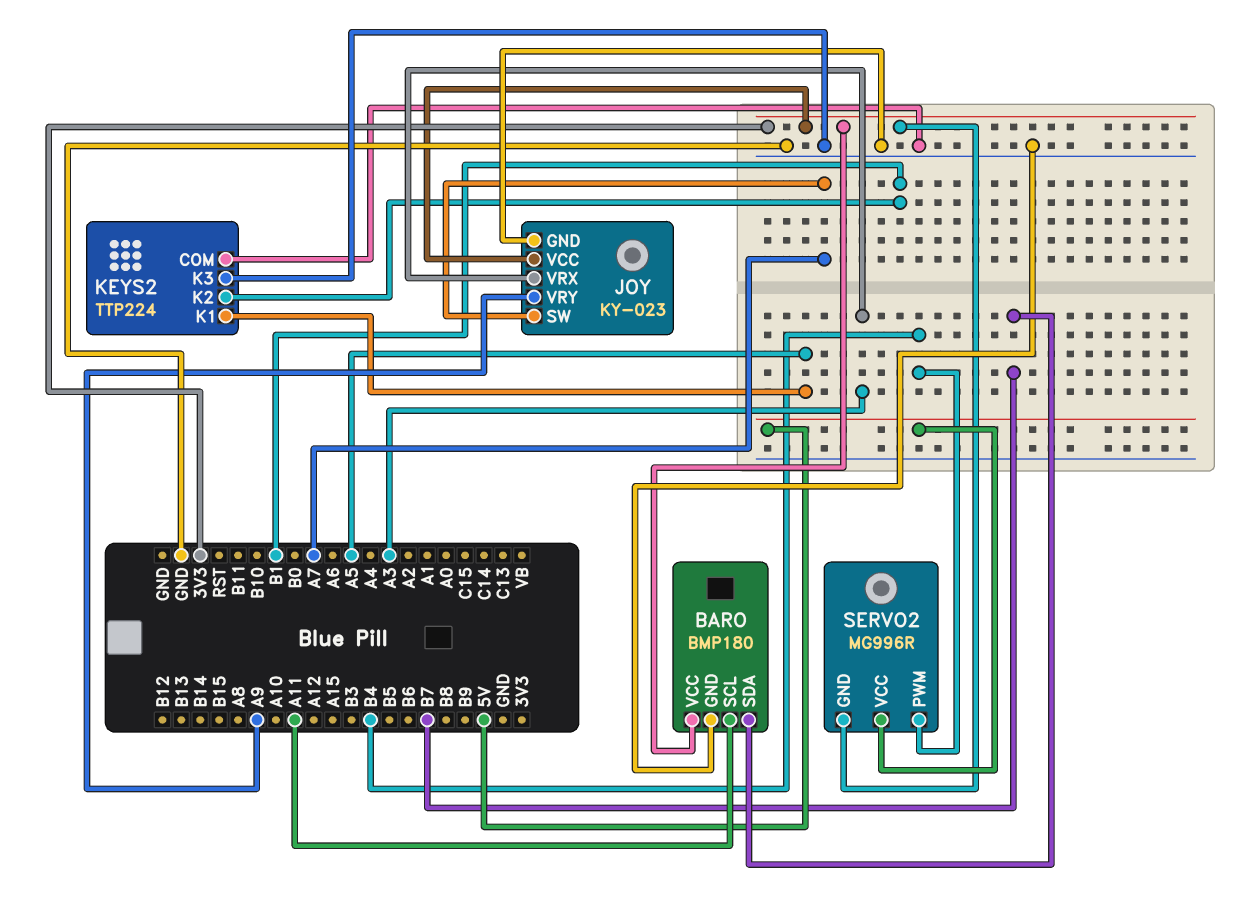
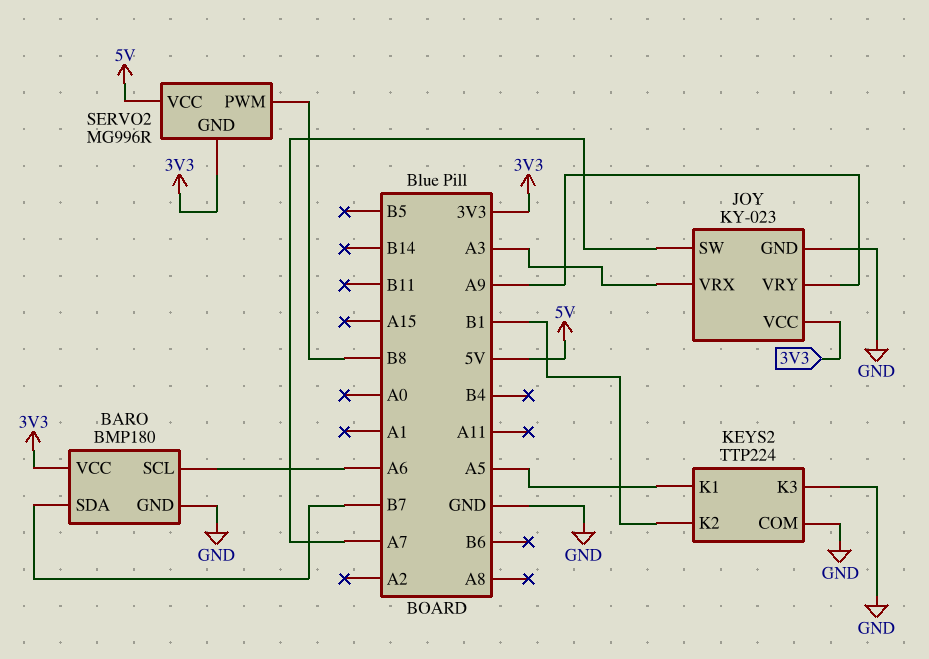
BARO pin SCL: A11 -> A6
SERVO2 pin PWM: B4 -> B8

